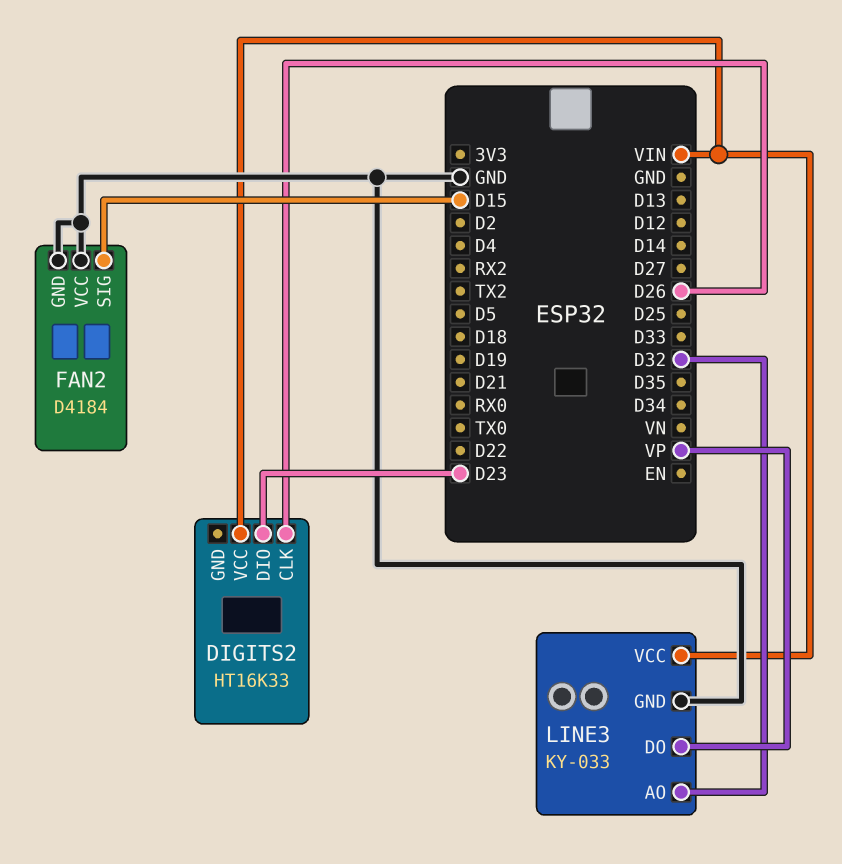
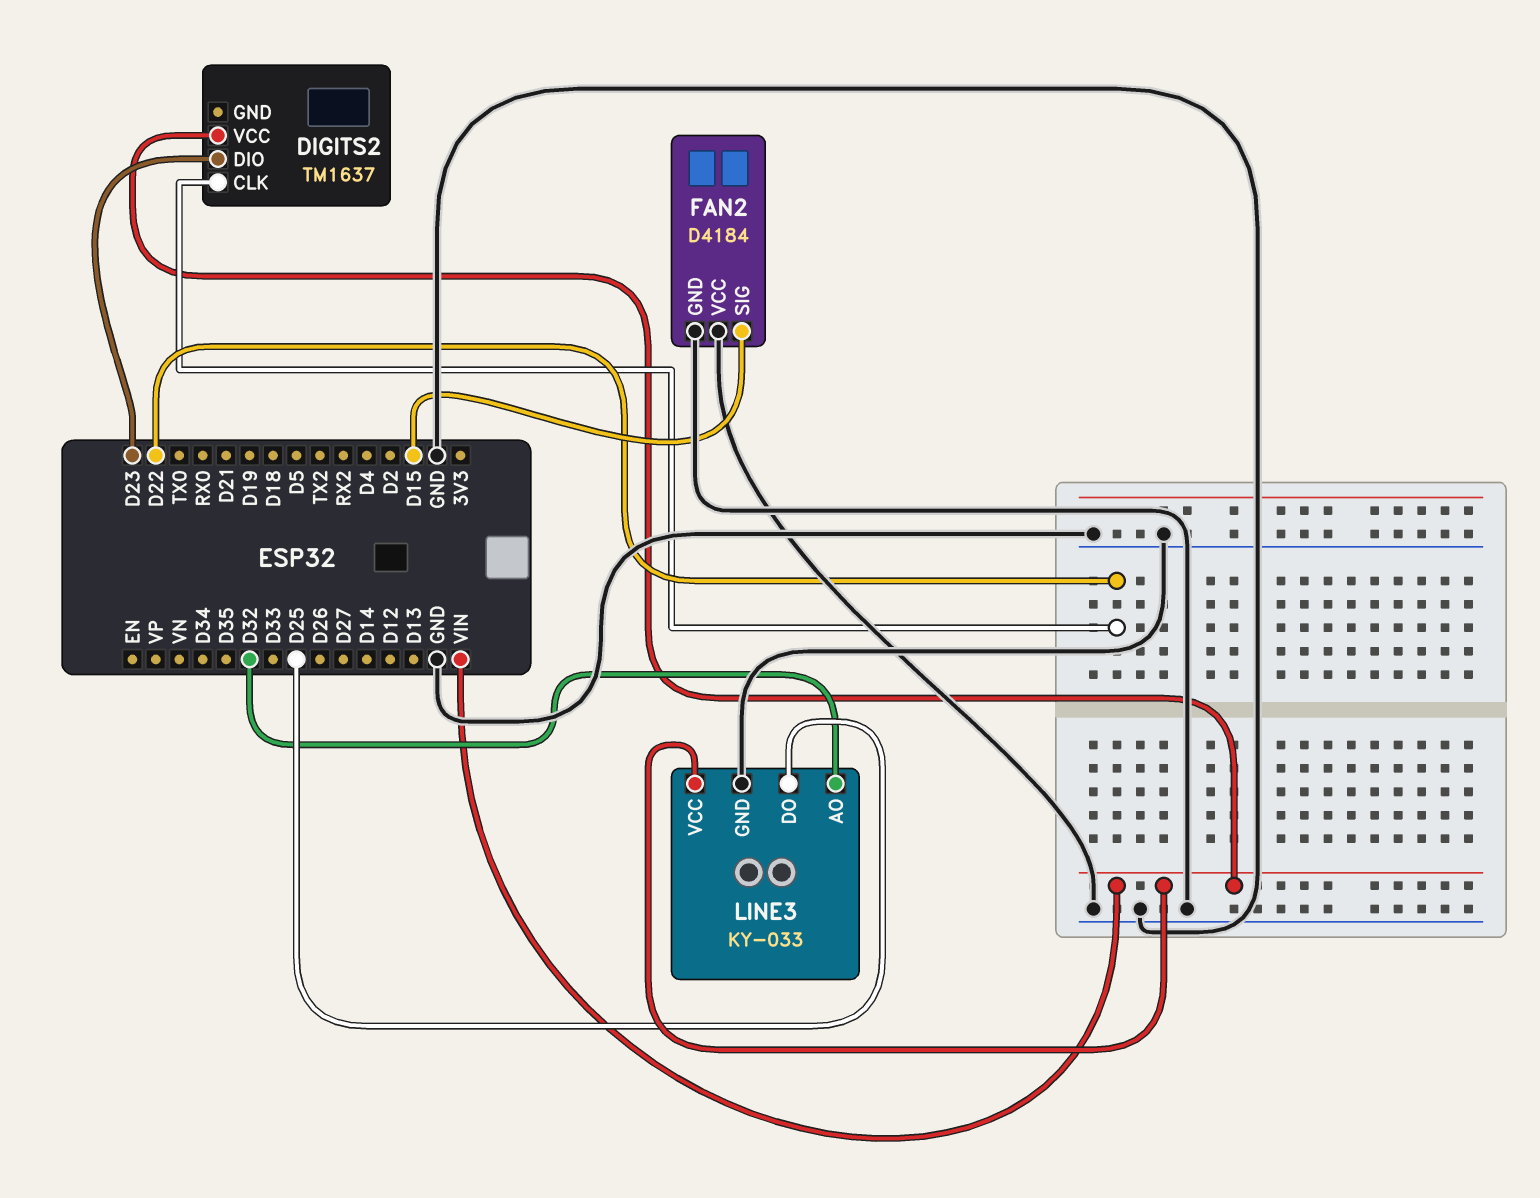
DIGITS2: HT16K33 -> TM1637
DIGITS2 pin CLK: D26 -> D22
LINE3 pin DO: VP -> D25

